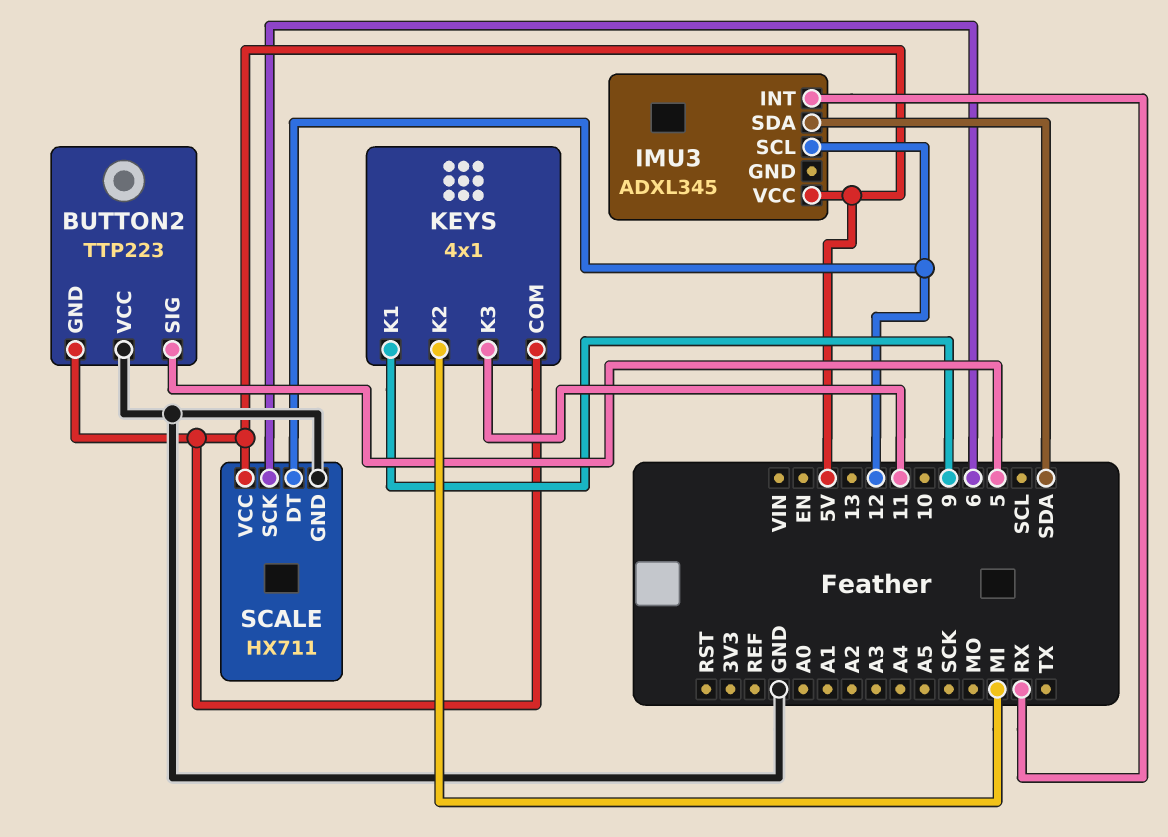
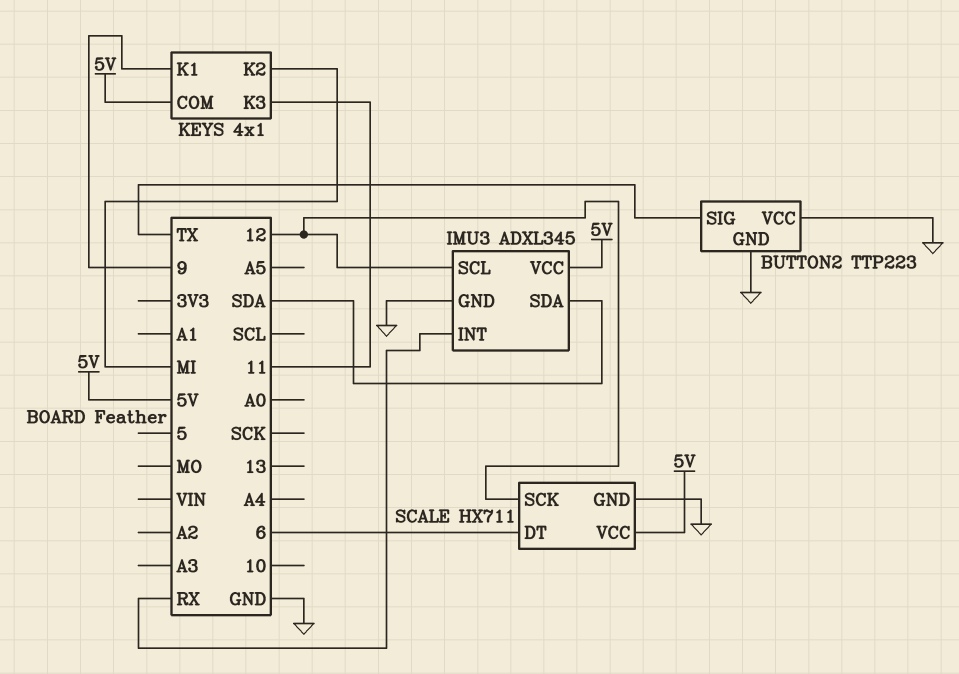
BUTTON2 pin GND: 5V -> GND
BUTTON2 pin SIG: 5 -> TX
IMU3 pin GND: none -> GND
SCALE pin DT: 12 -> 6
SCALE pin SCK: 6 -> 12

